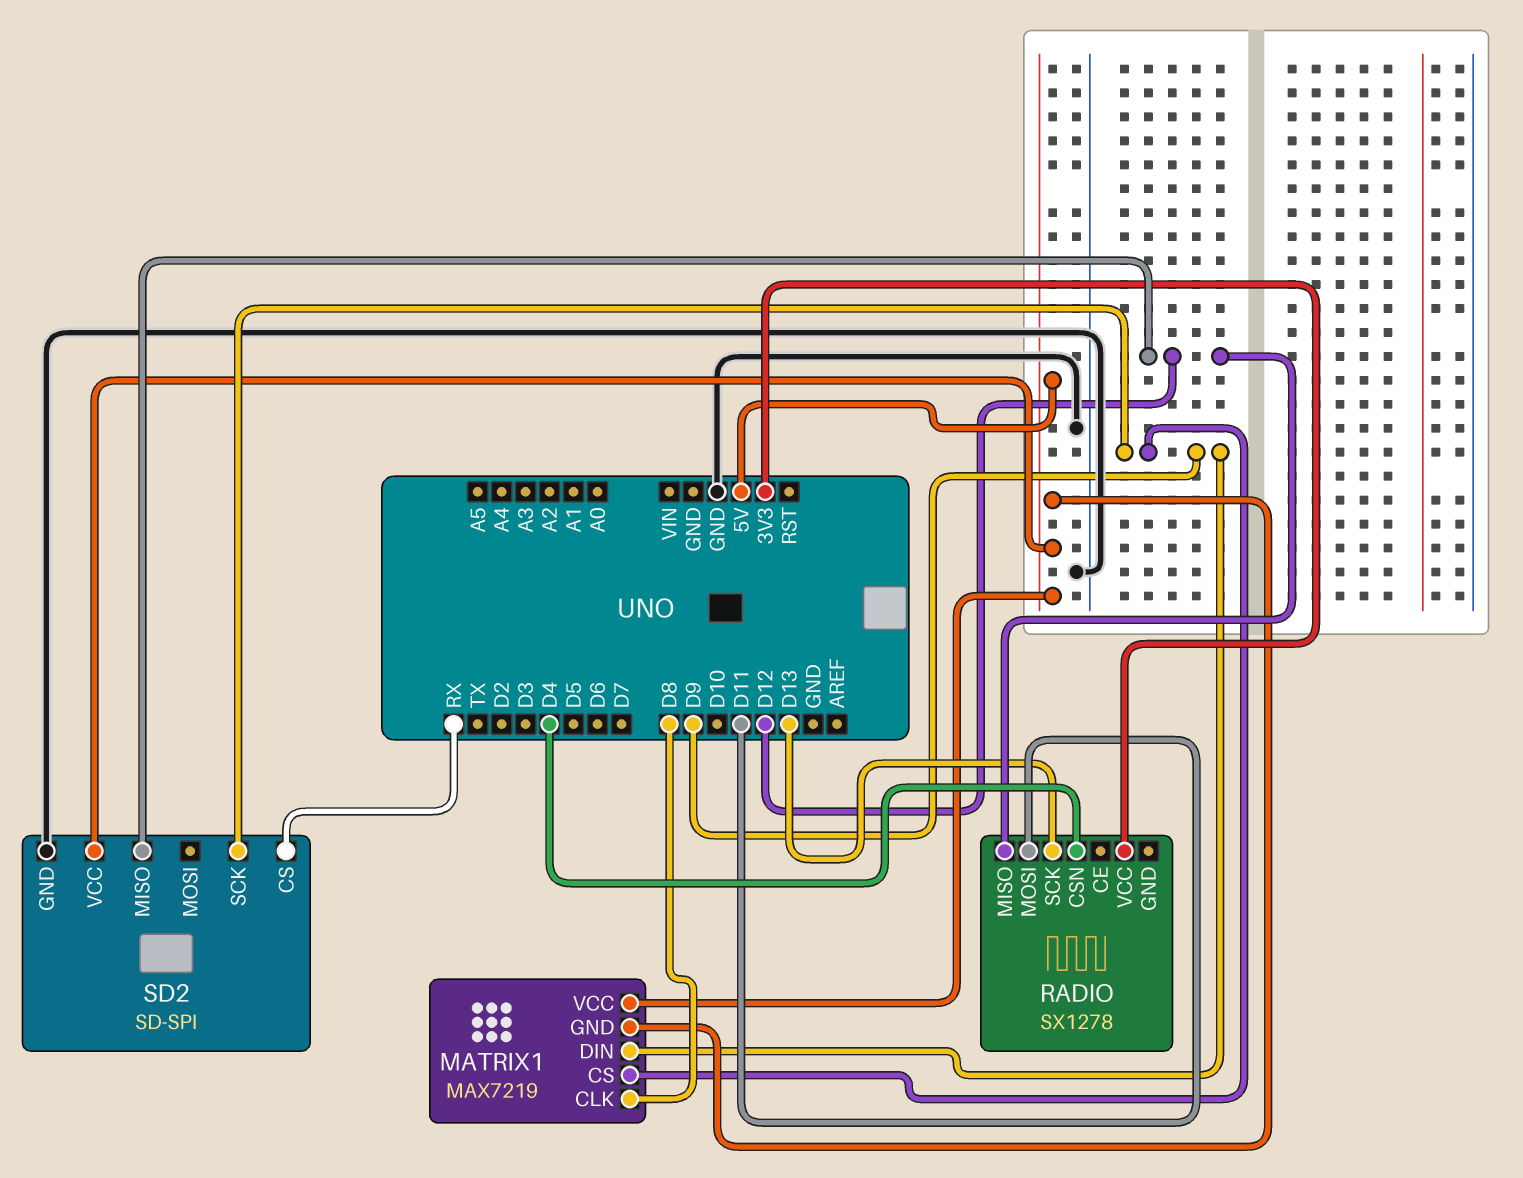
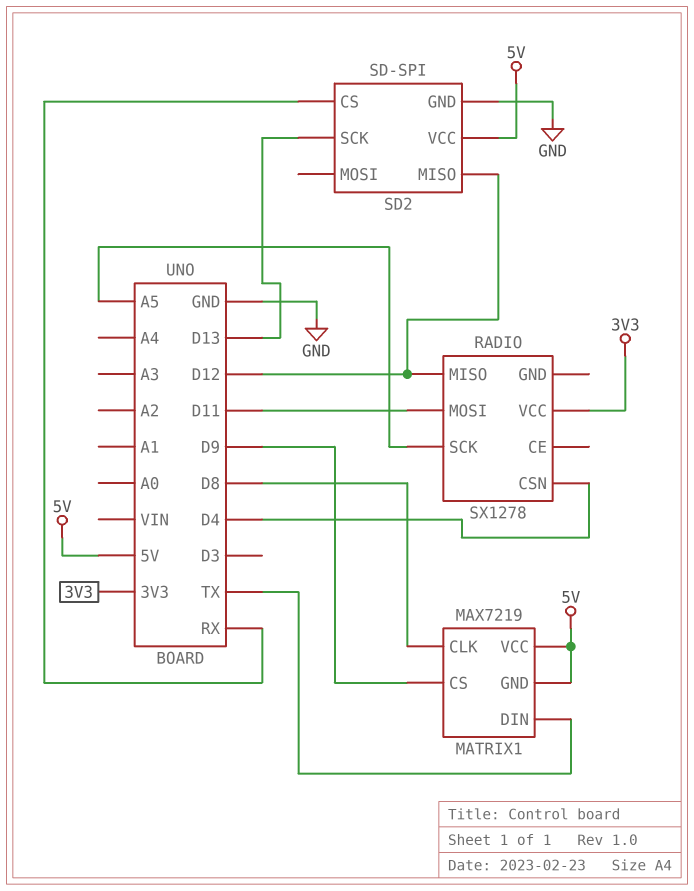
MATRIX1 pin DIN: D9 -> TX
RADIO pin SCK: D13 -> A5
SD2 pin SCK: D9 -> D13

